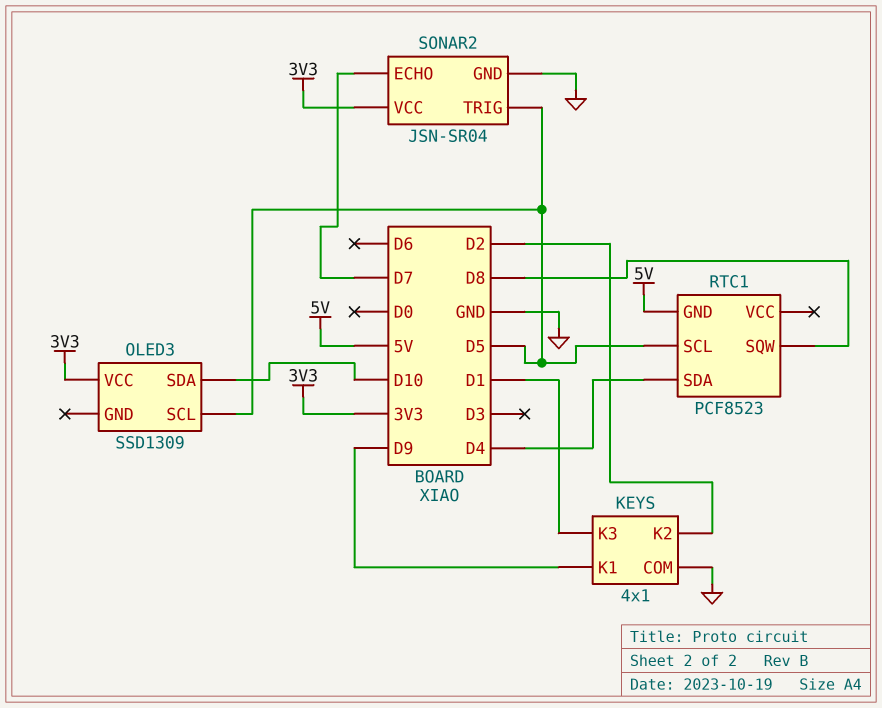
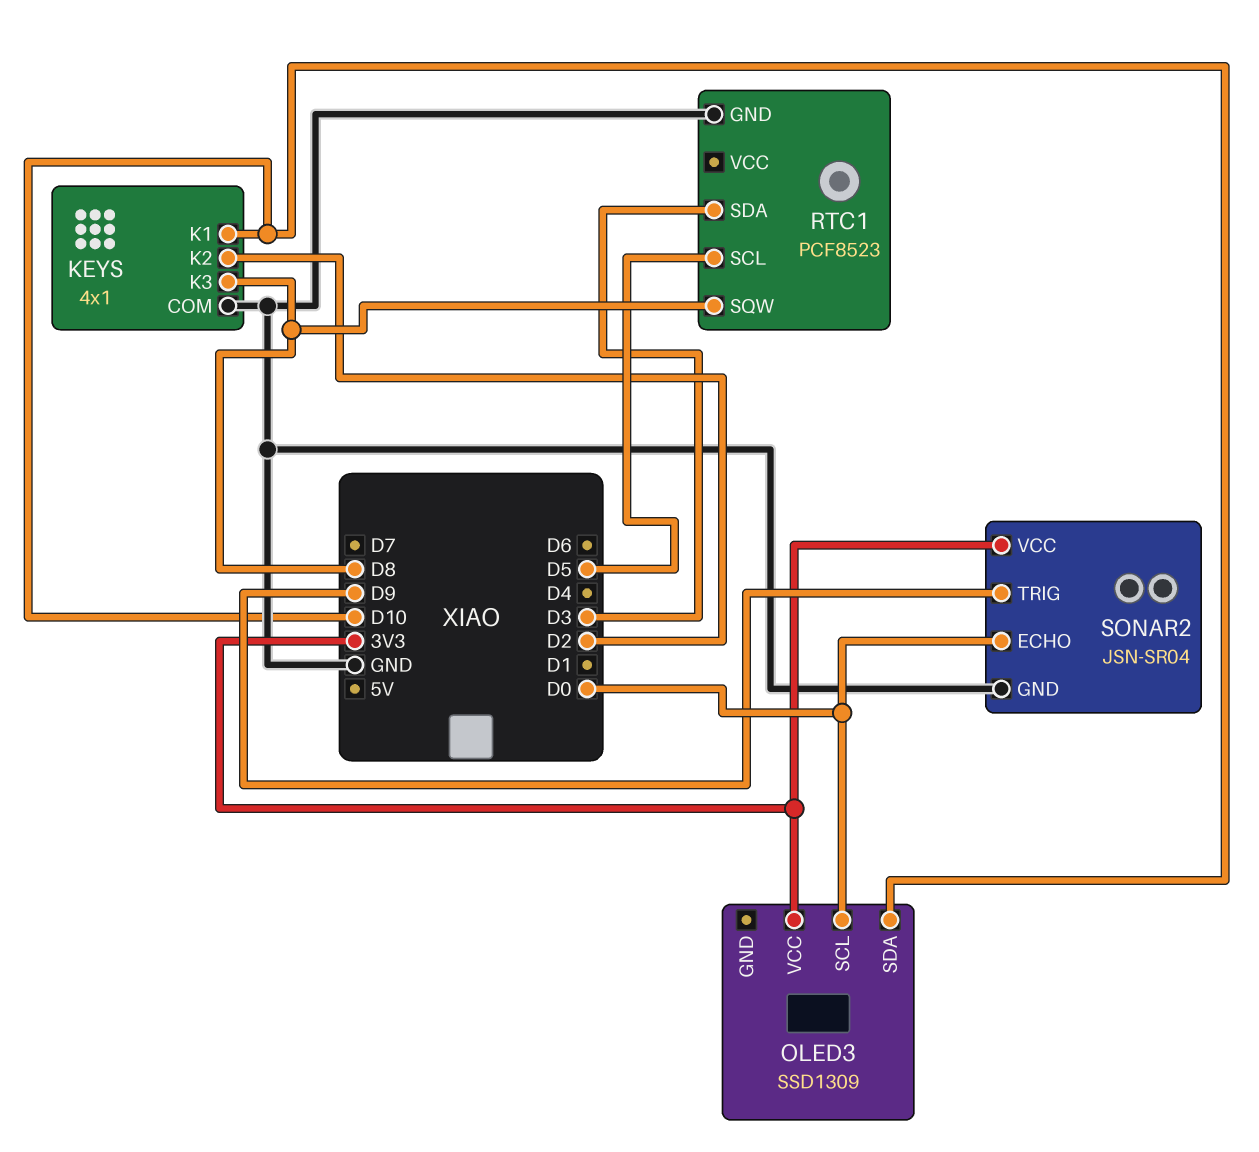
KEYS pin K1: D9 -> D10
KEYS pin K3: D1 -> D8
OLED3 pin SCL: D5 -> D0
RTC1 pin GND: 5V -> GND
RTC1 pin SDA: D4 -> D3
SONAR2 pin ECHO: D7 -> D0
SONAR2 pin TRIG: D5 -> D9

